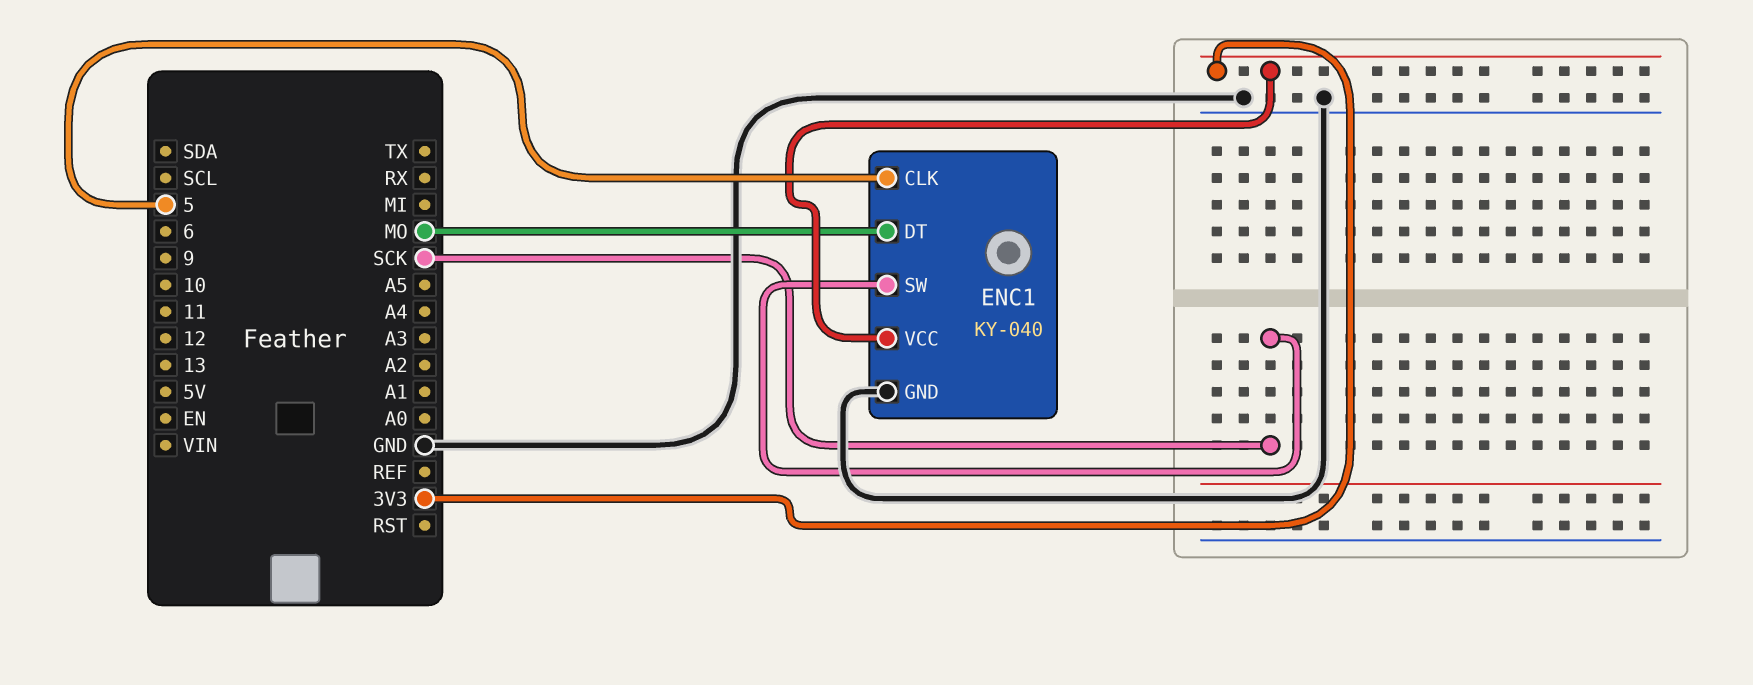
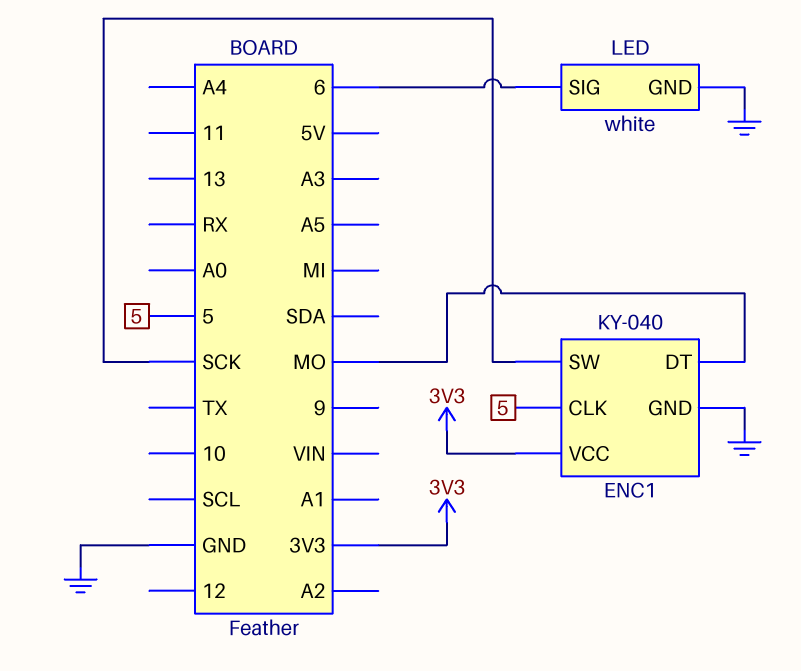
LED: none -> white
LED pin GND: none -> GND
LED pin SIG: none -> 6

